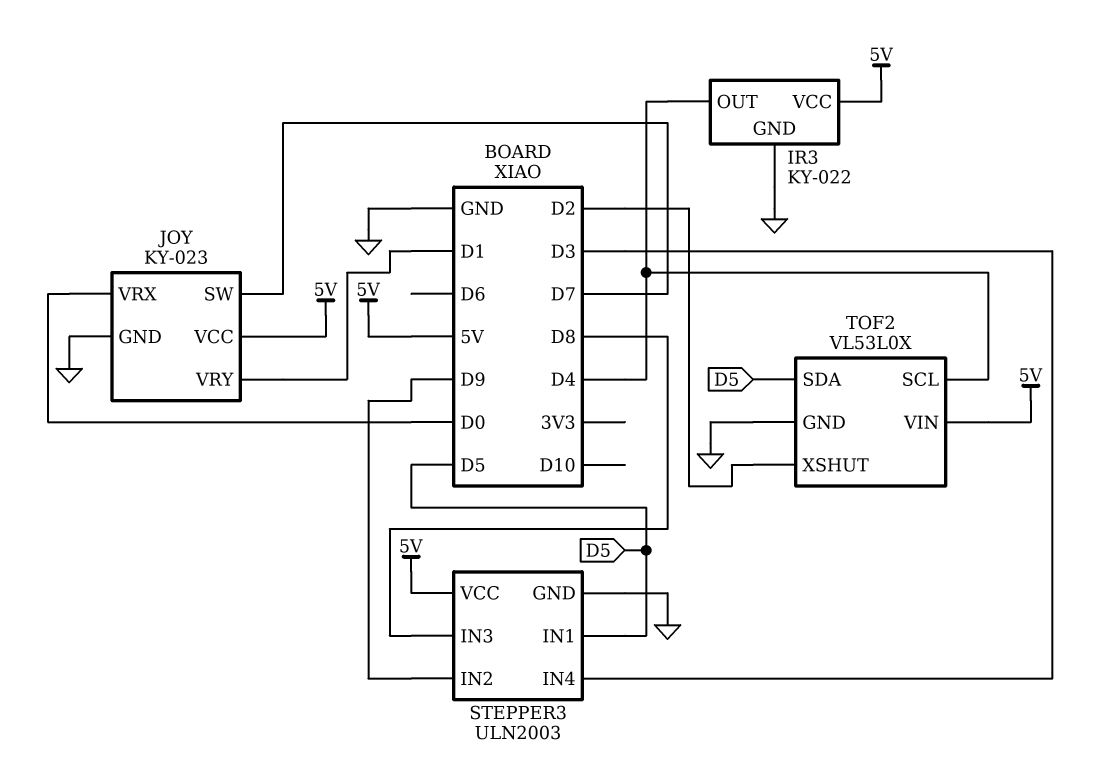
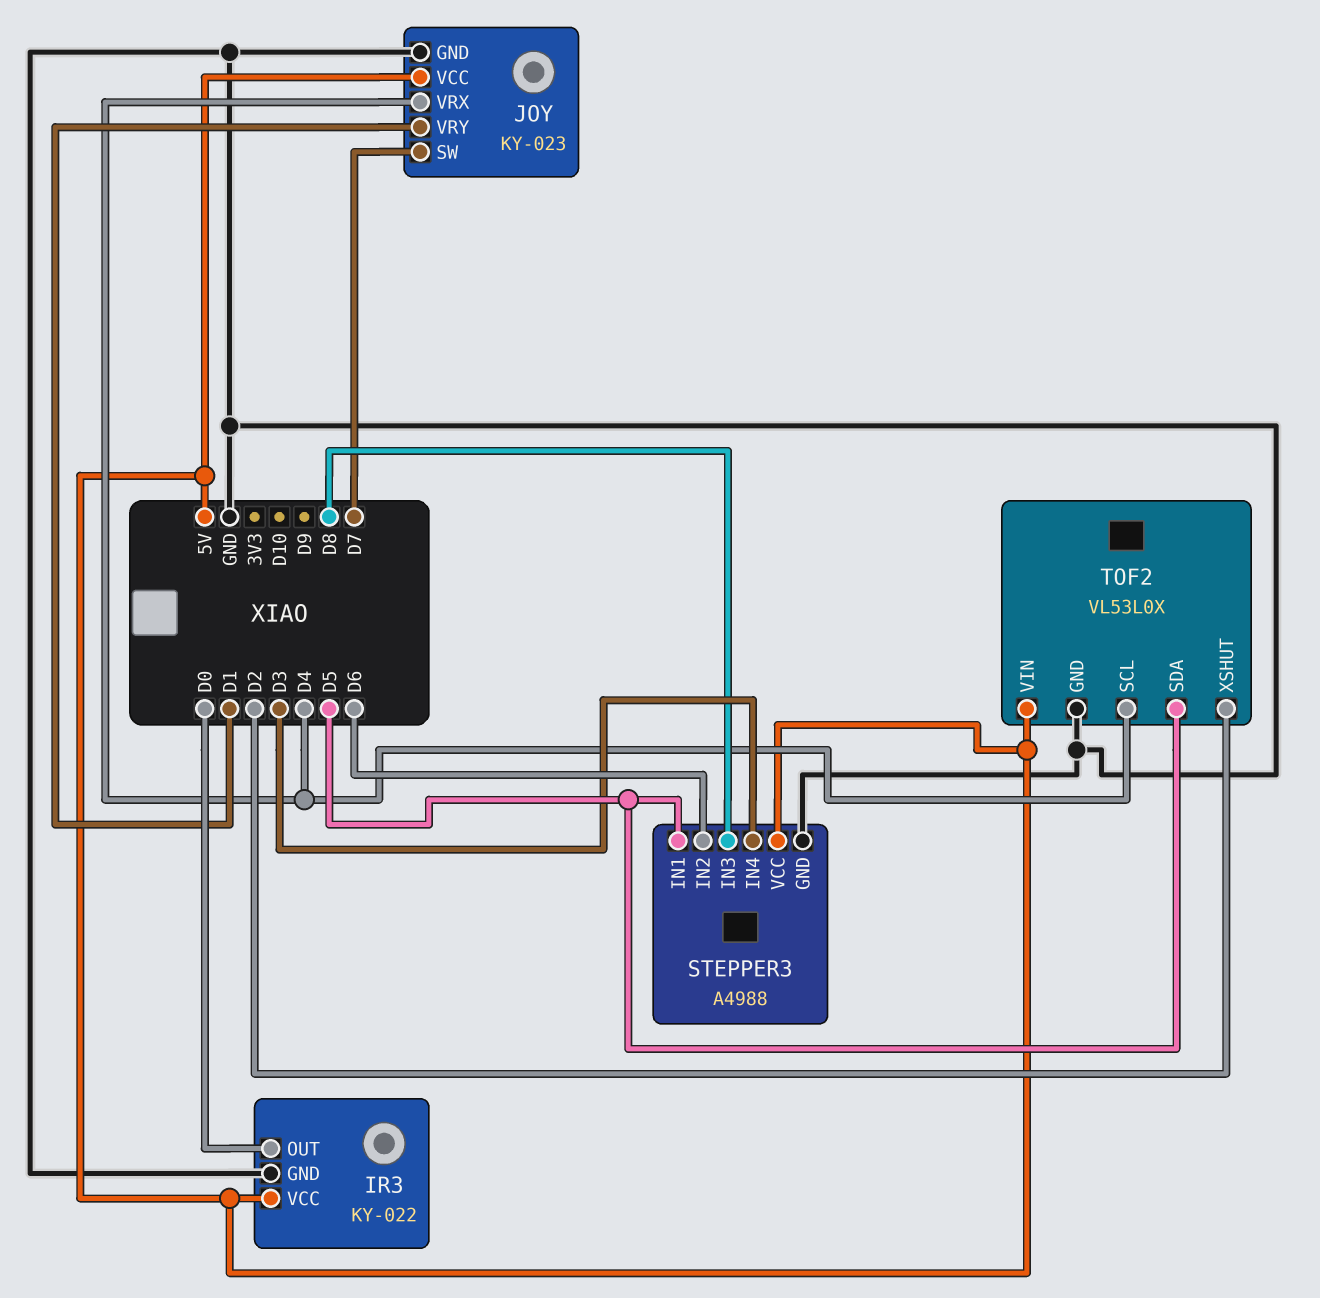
IR3 pin OUT: D4 -> D0
JOY pin VRX: D0 -> D4
STEPPER3: ULN2003 -> A4988
STEPPER3 pin IN2: D9 -> D6

